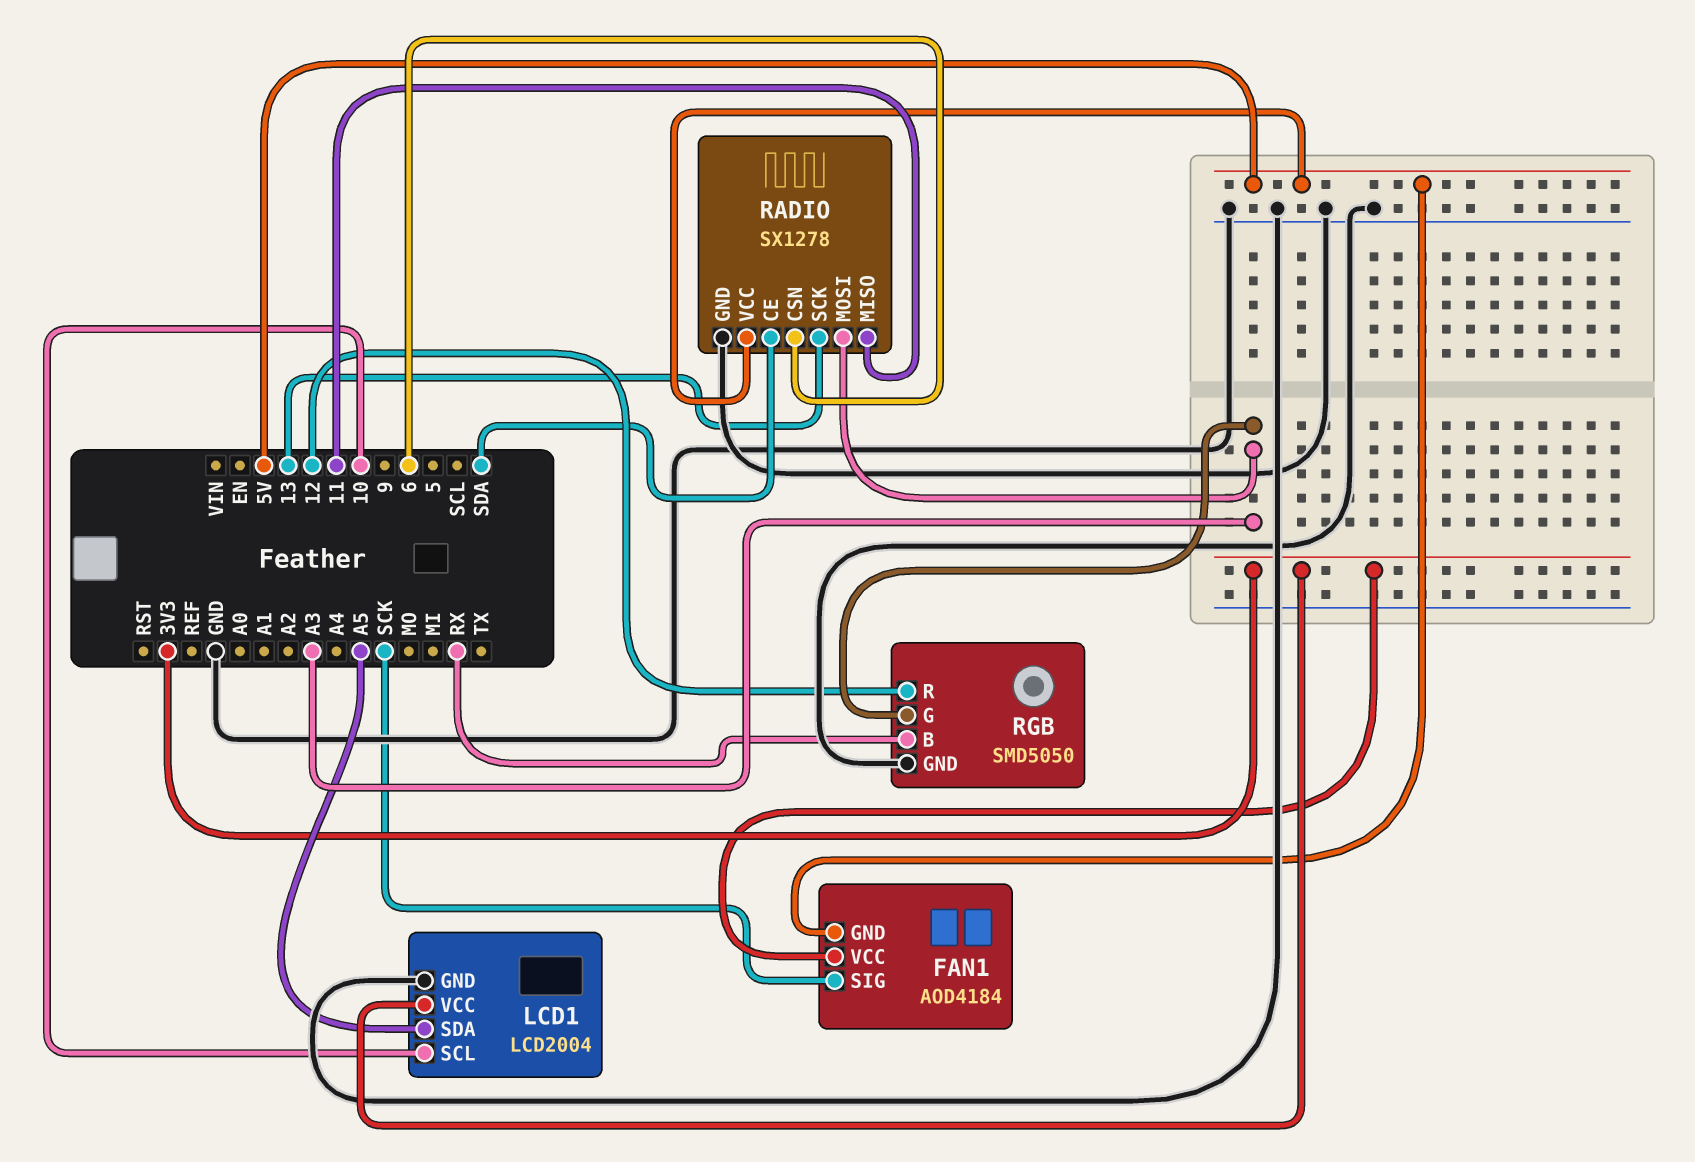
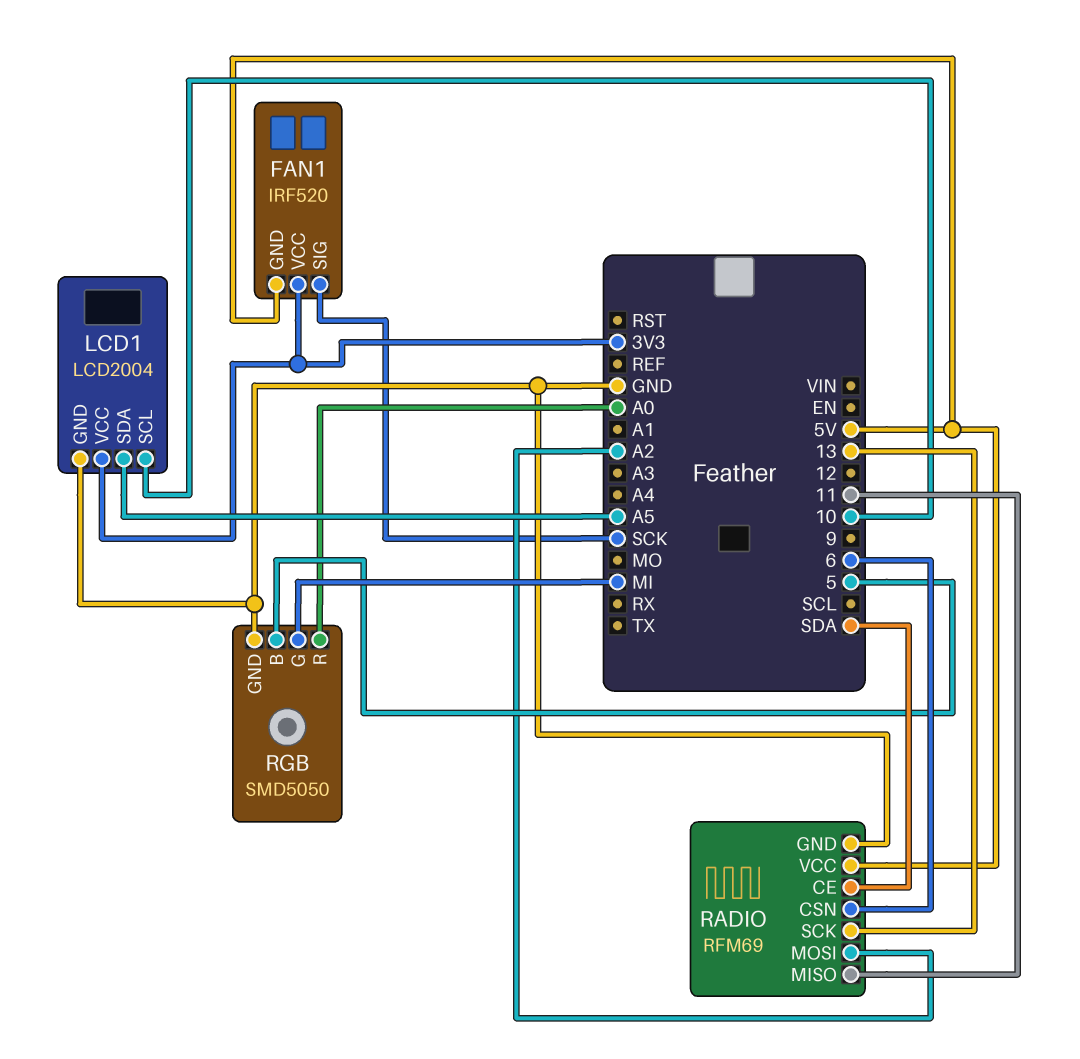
FAN1: AOD4184 -> IRF520
RADIO: SX1278 -> RFM69
RADIO pin MOSI: A3 -> A2
RGB pin B: RX -> 5
RGB pin G: A3 -> MI
RGB pin R: 12 -> A0

